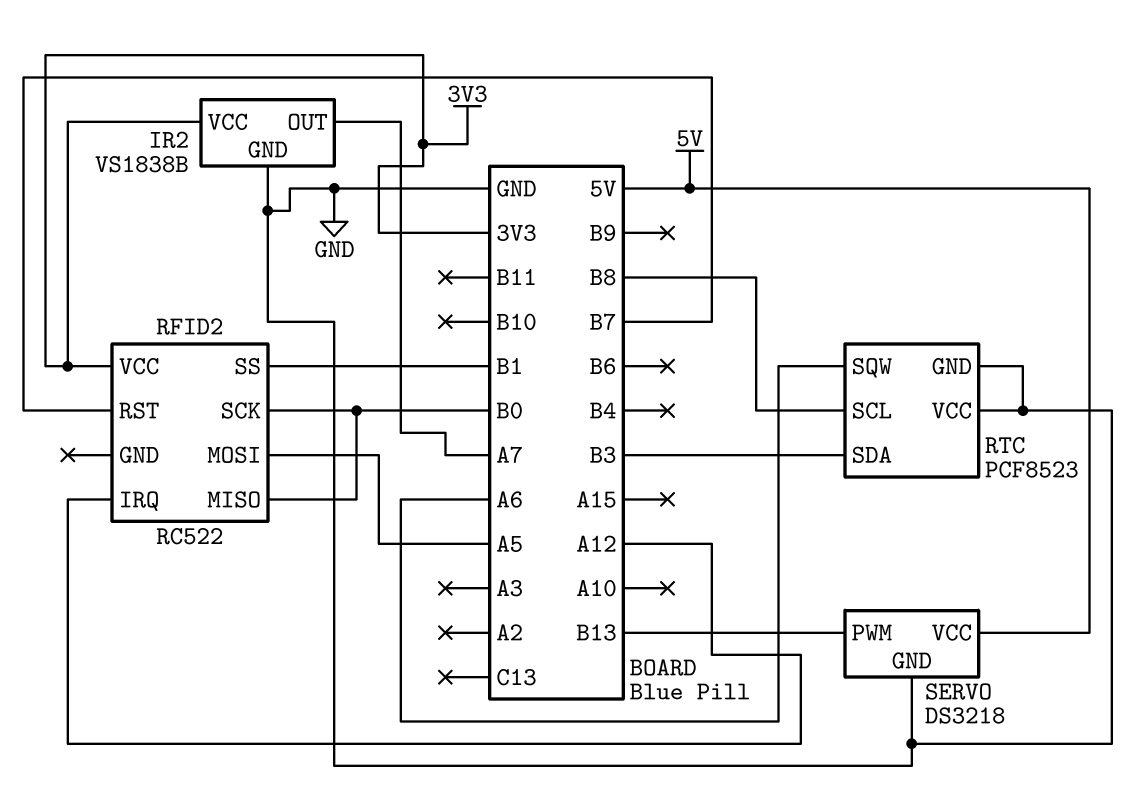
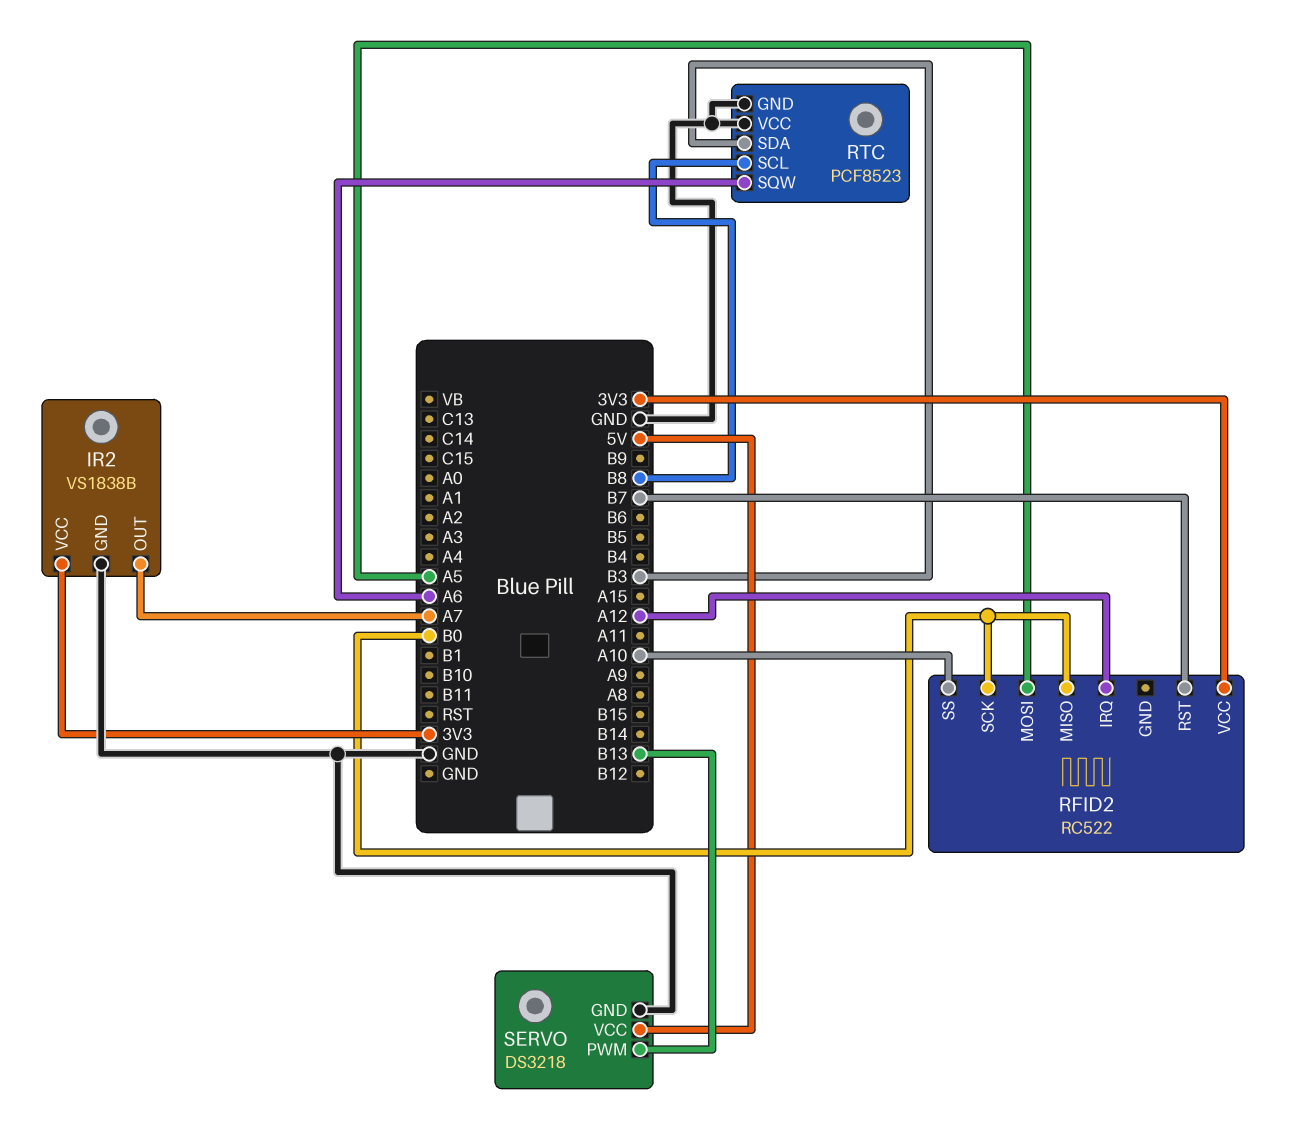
RFID2 pin SS: B1 -> A10

